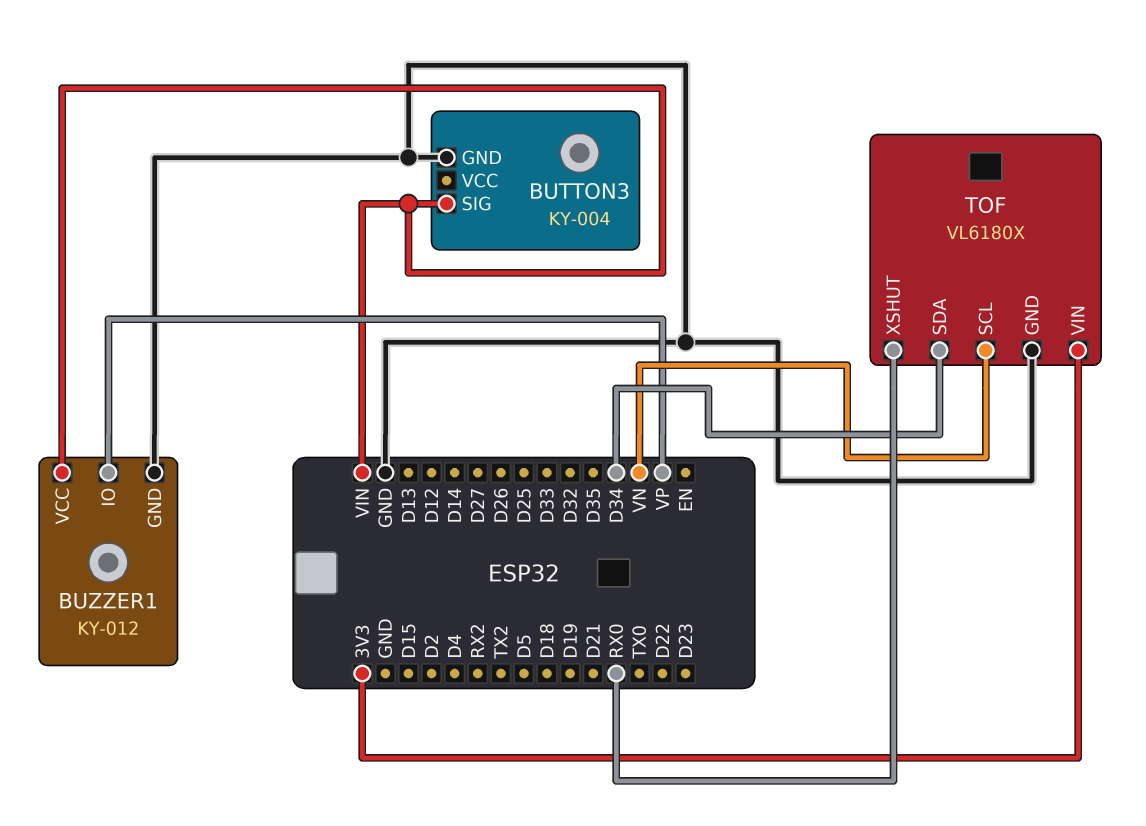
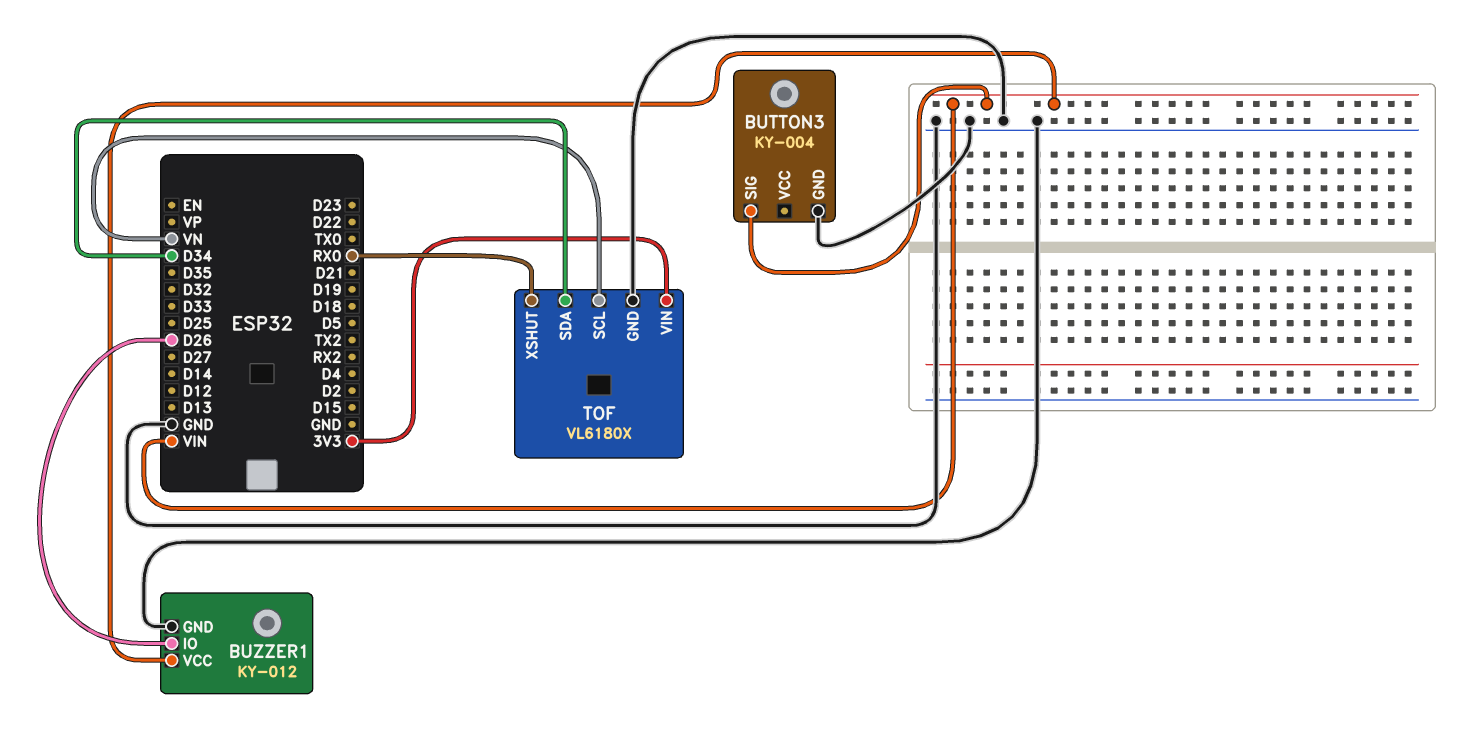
BUZZER1 pin IO: VP -> D26

